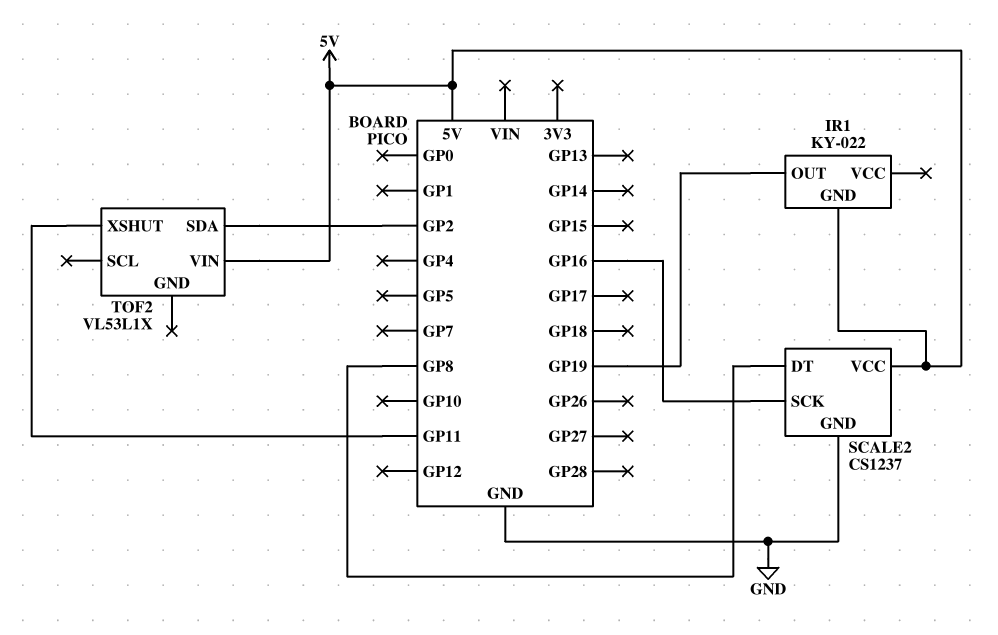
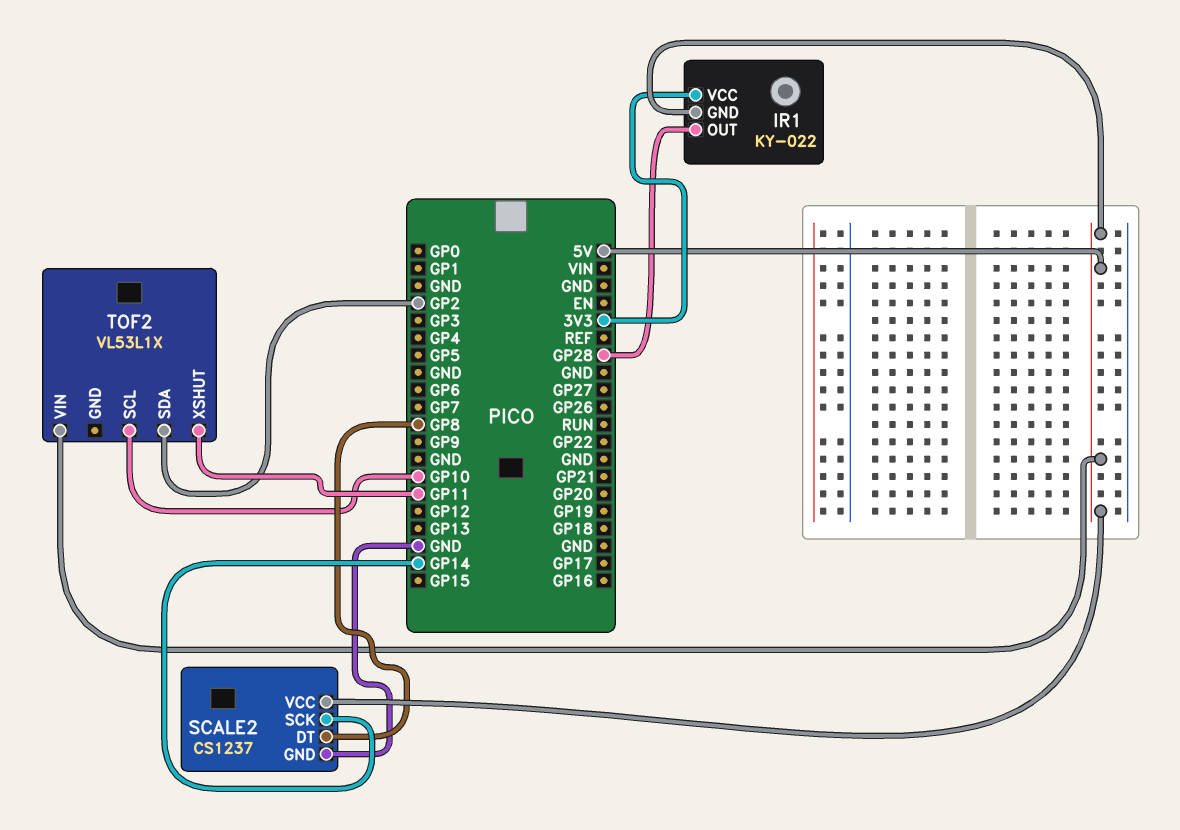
IR1 pin OUT: GP19 -> GP28
IR1 pin VCC: none -> 3V3
SCALE2 pin SCK: GP16 -> GP14
TOF2 pin SCL: none -> GP10

